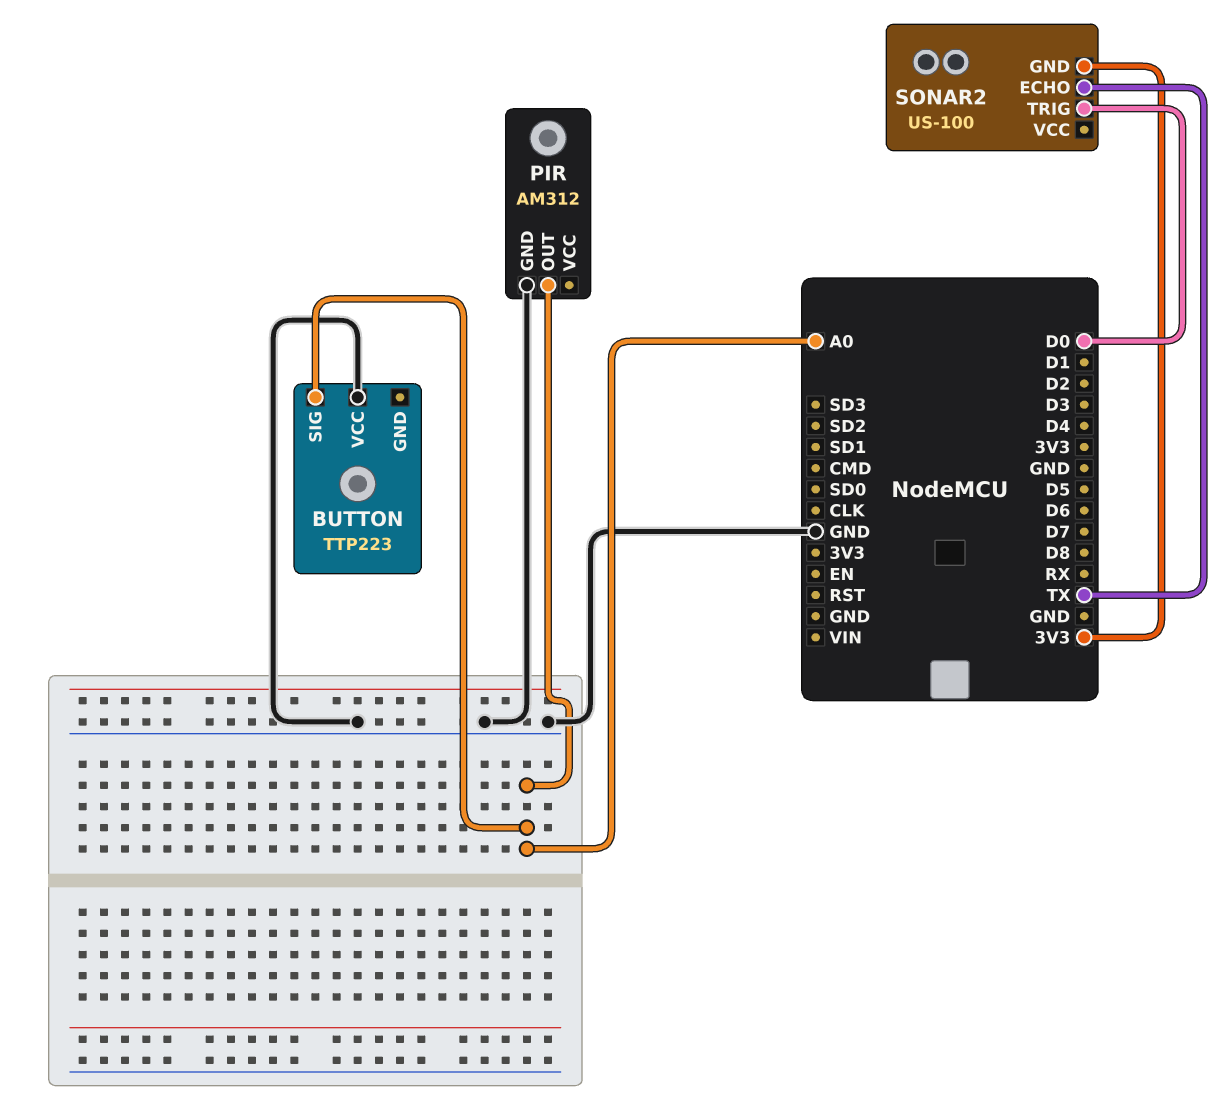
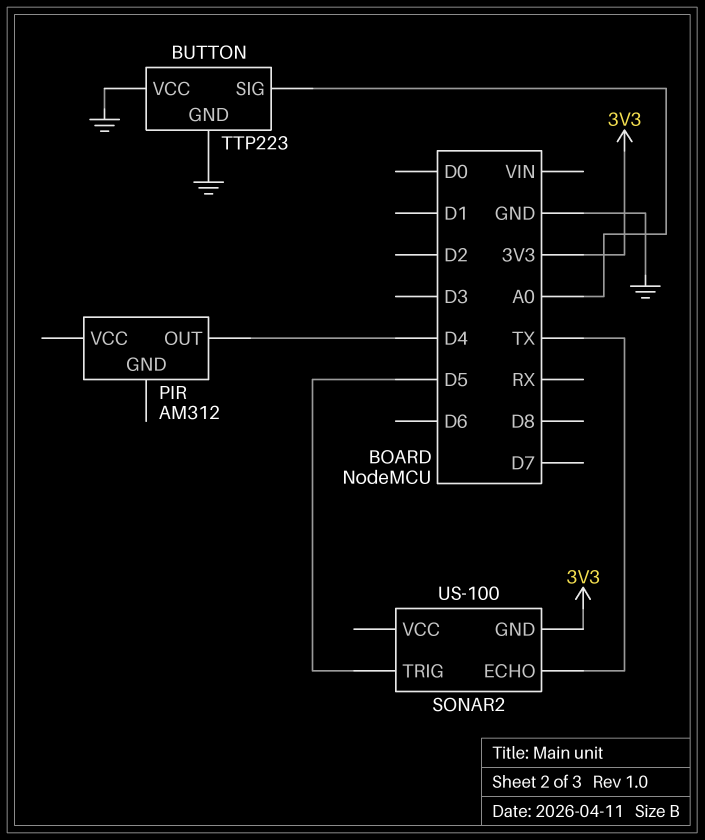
BUTTON pin GND: none -> GND
PIR pin GND: GND -> none
PIR pin OUT: A0 -> D4
SONAR2 pin TRIG: D0 -> D5

